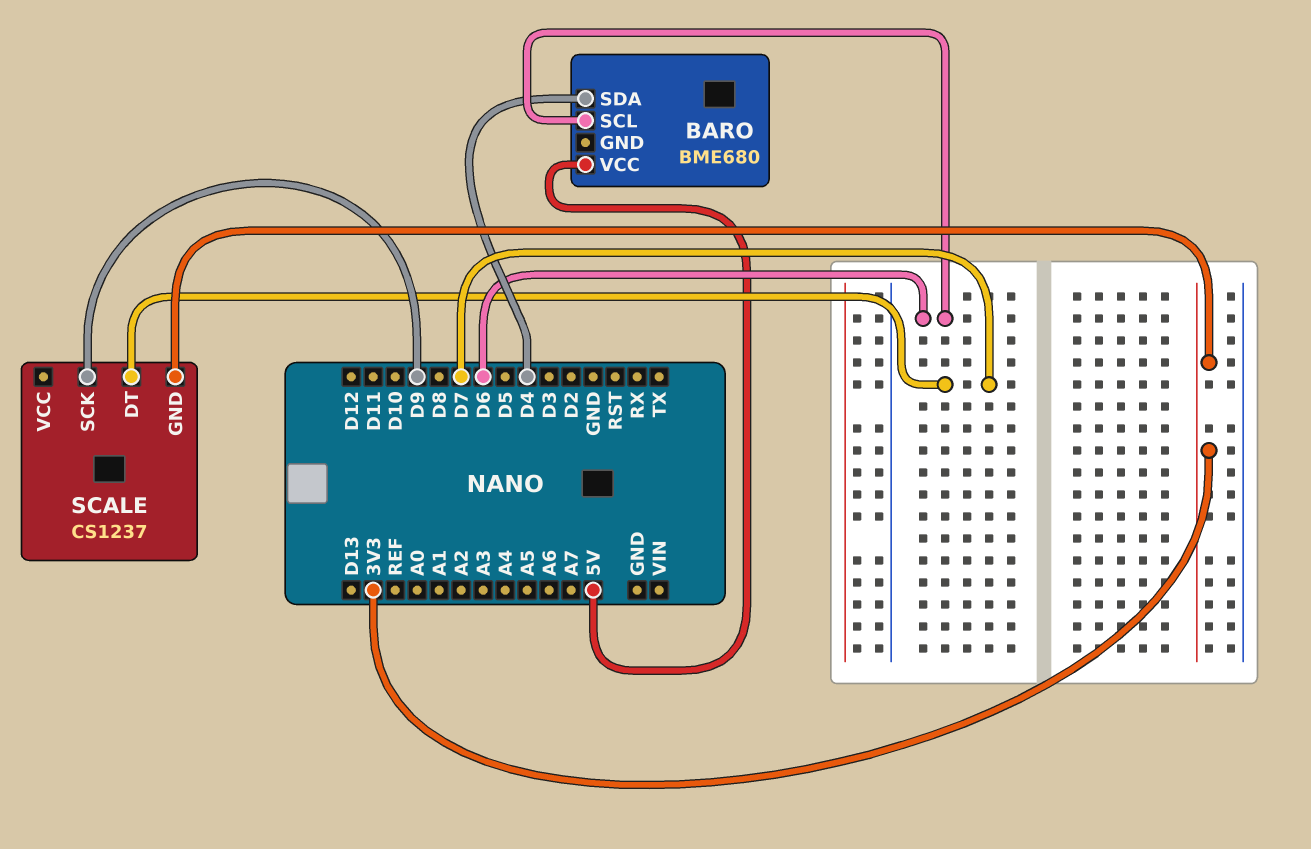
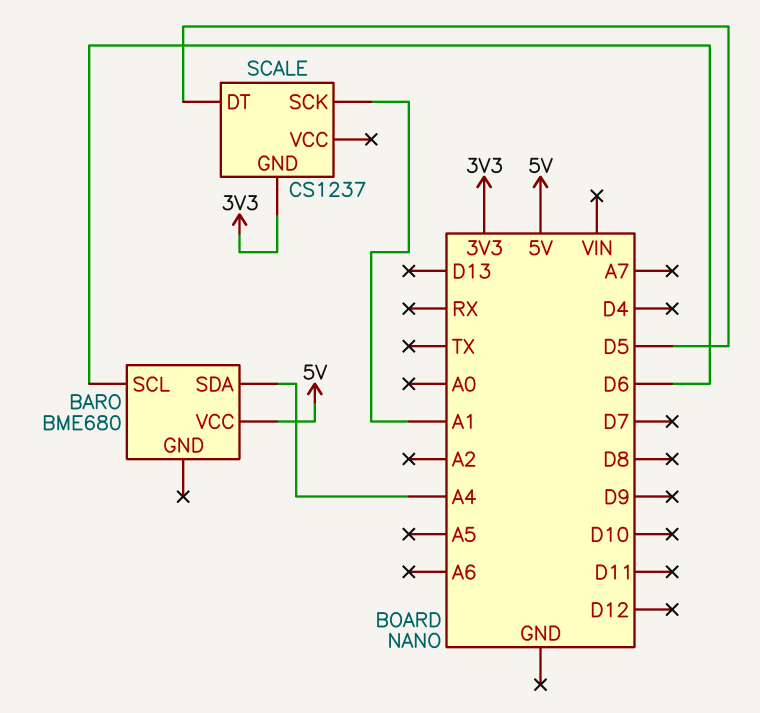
BARO pin SDA: D4 -> A4
SCALE pin DT: D7 -> D5
SCALE pin SCK: D9 -> A1

